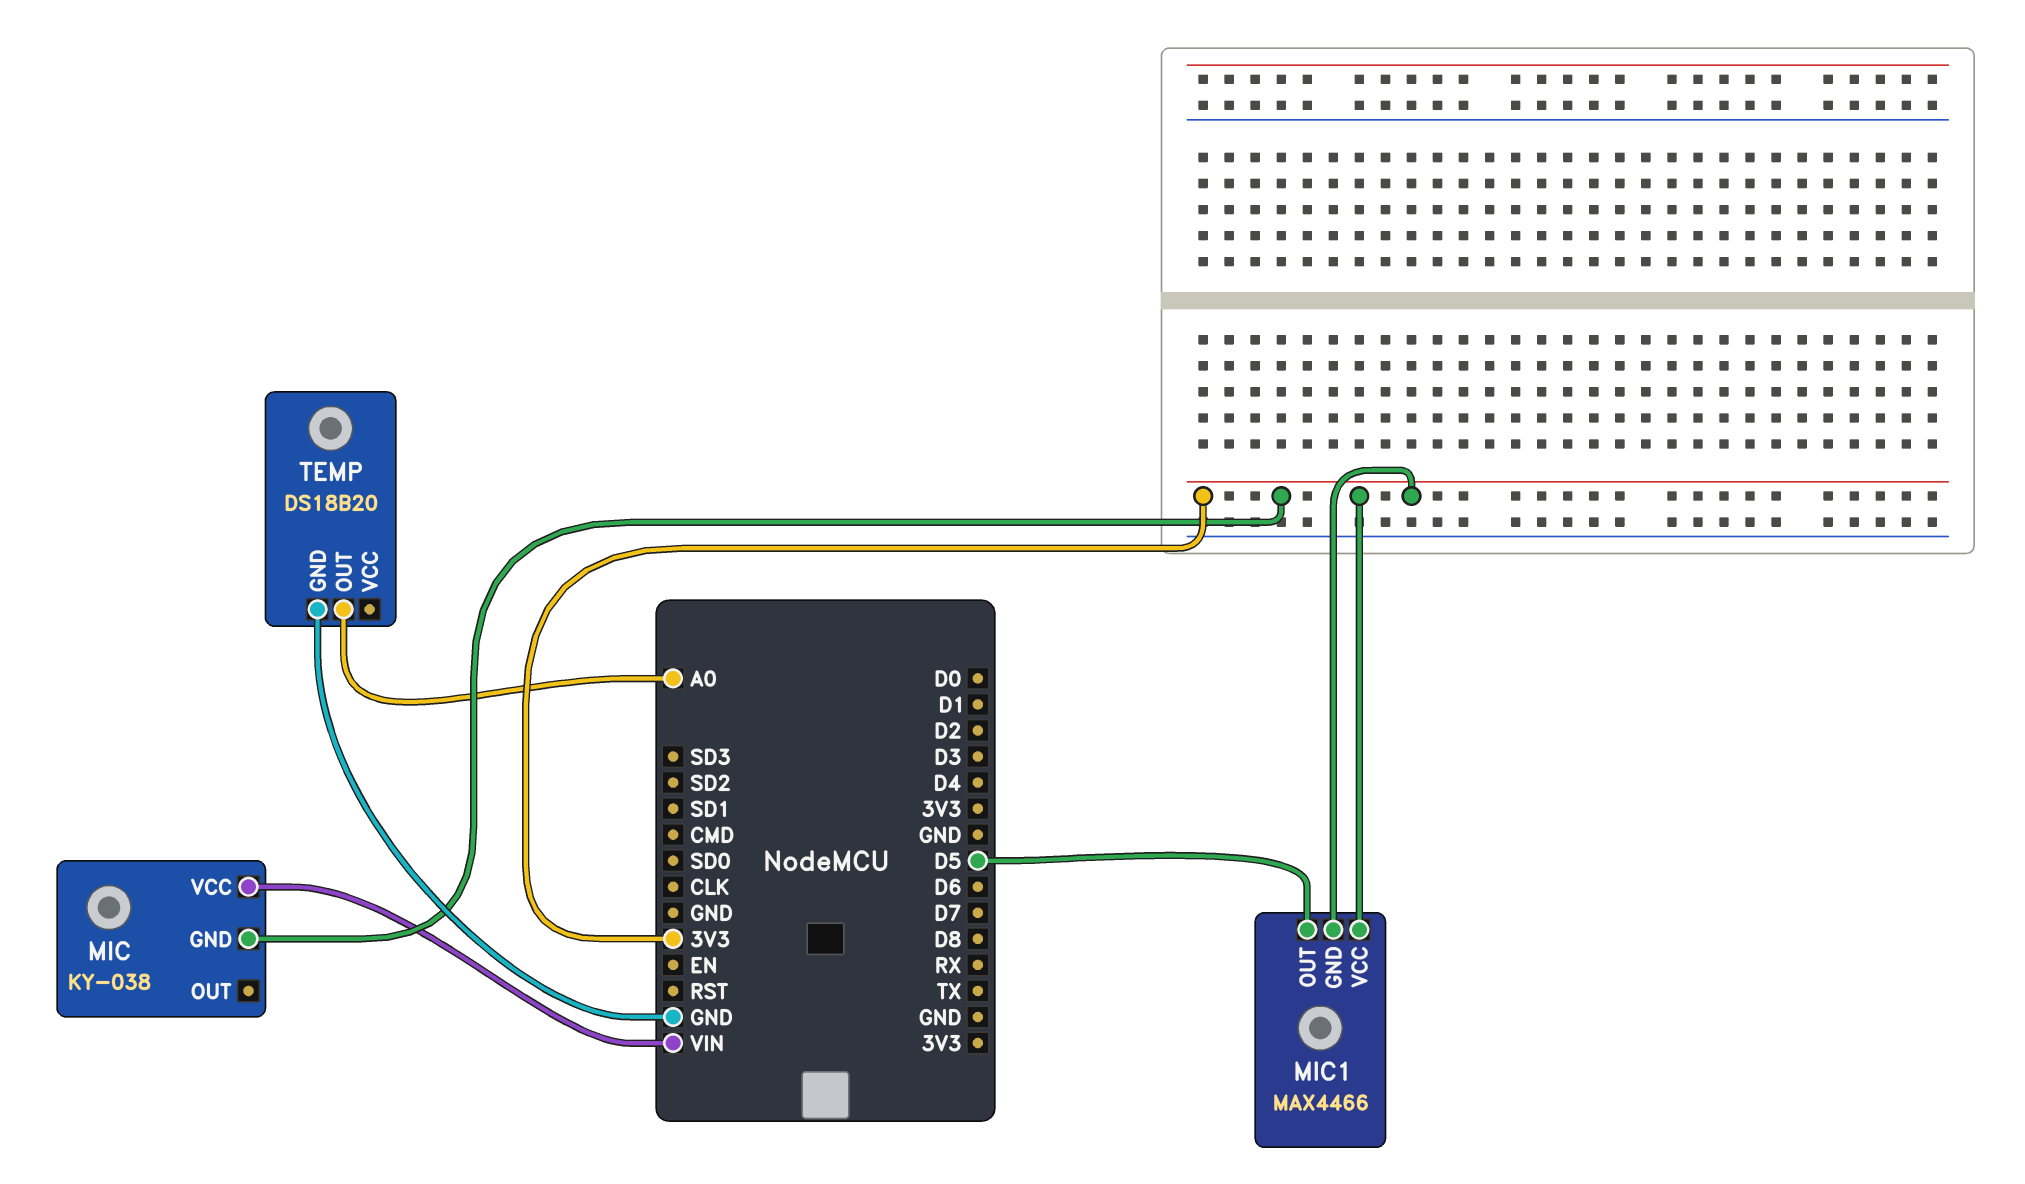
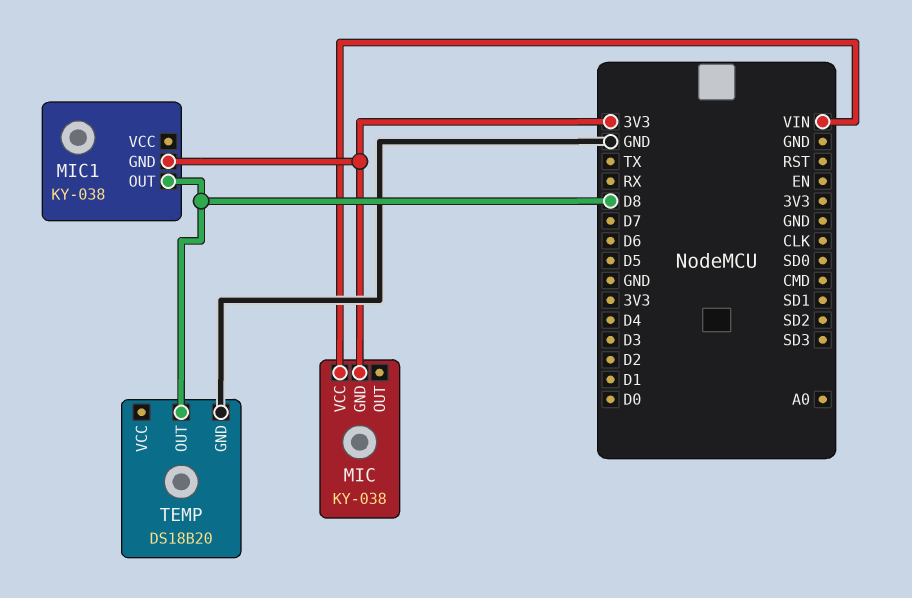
MIC1: MAX4466 -> KY-038
MIC1 pin OUT: D5 -> D8
MIC1 pin VCC: 3V3 -> none
TEMP pin OUT: A0 -> D8

